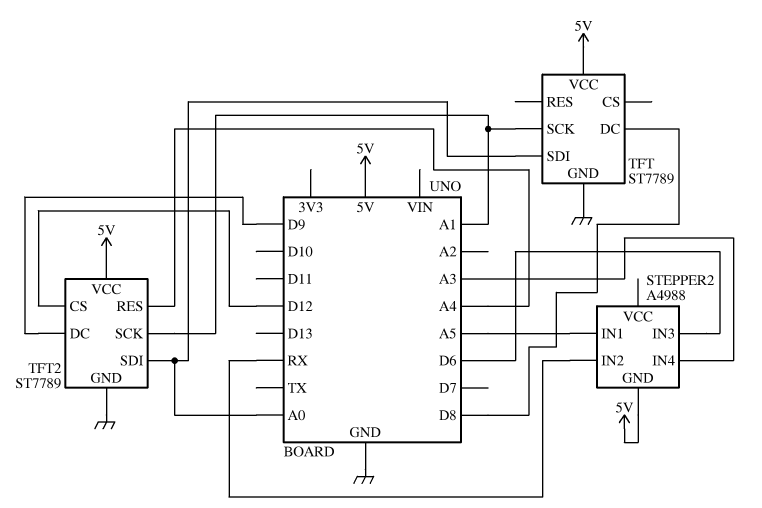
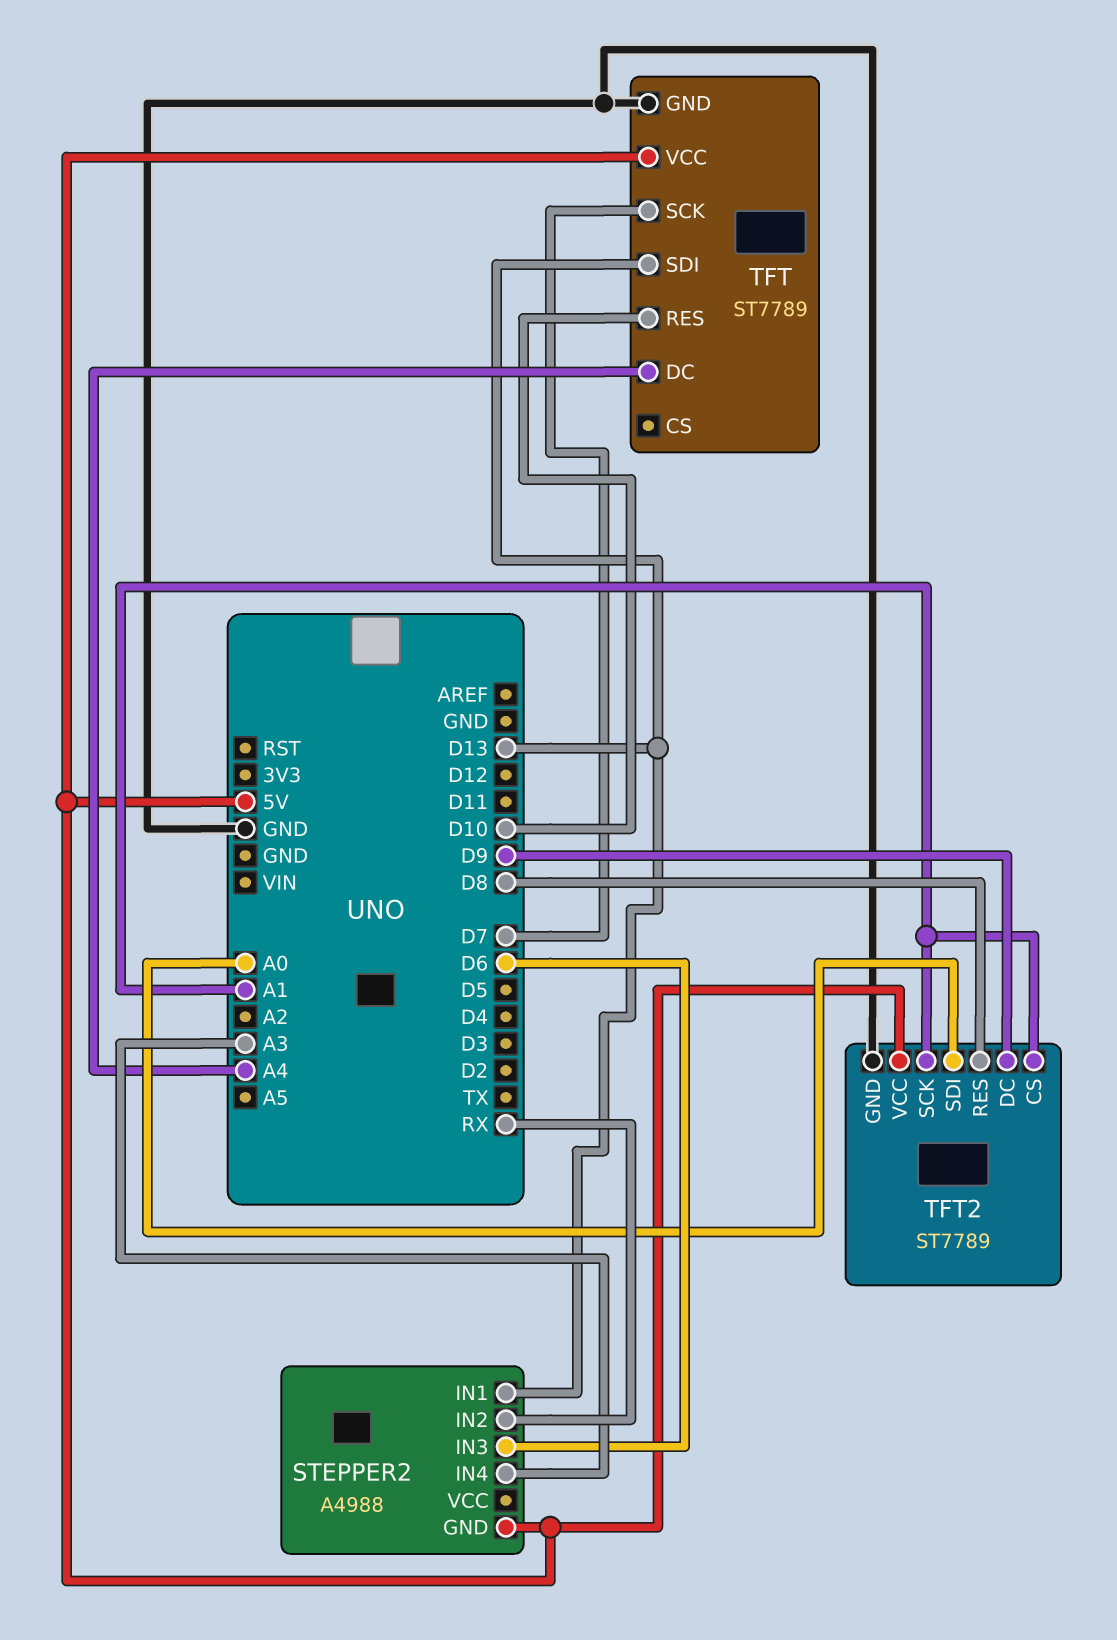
STEPPER2 pin IN1: A5 -> D13
TFT pin DC: D8 -> A4
TFT pin RES: none -> D10
TFT pin SCK: A1 -> D7
TFT pin SDI: A0 -> D13
TFT2 pin CS: D12 -> A1
TFT2 pin RES: A4 -> D8

